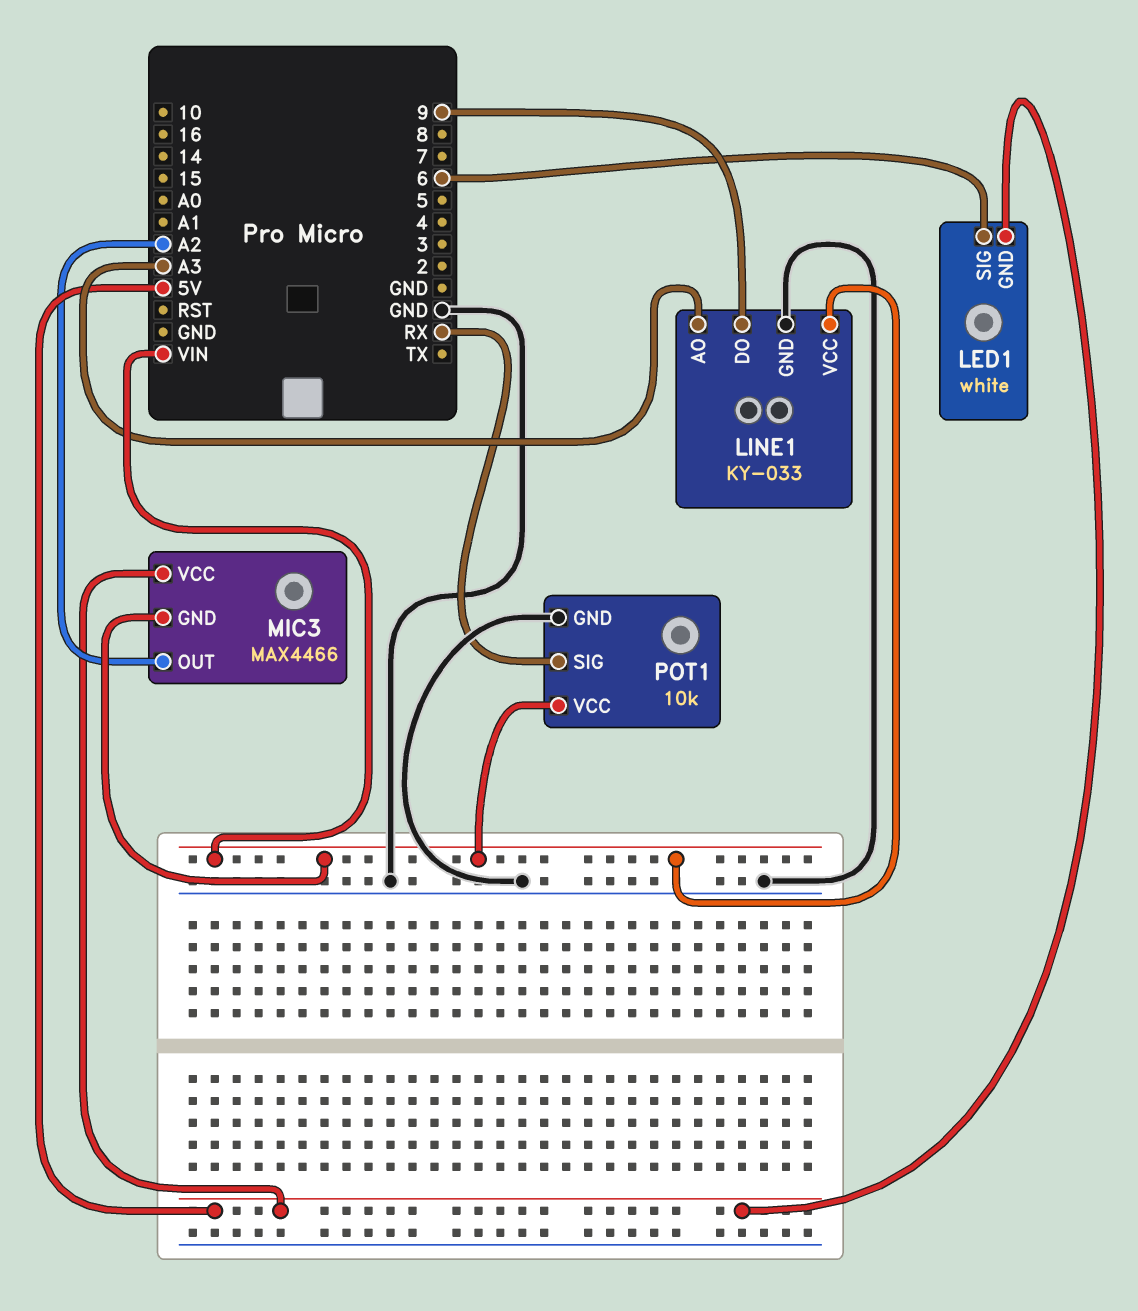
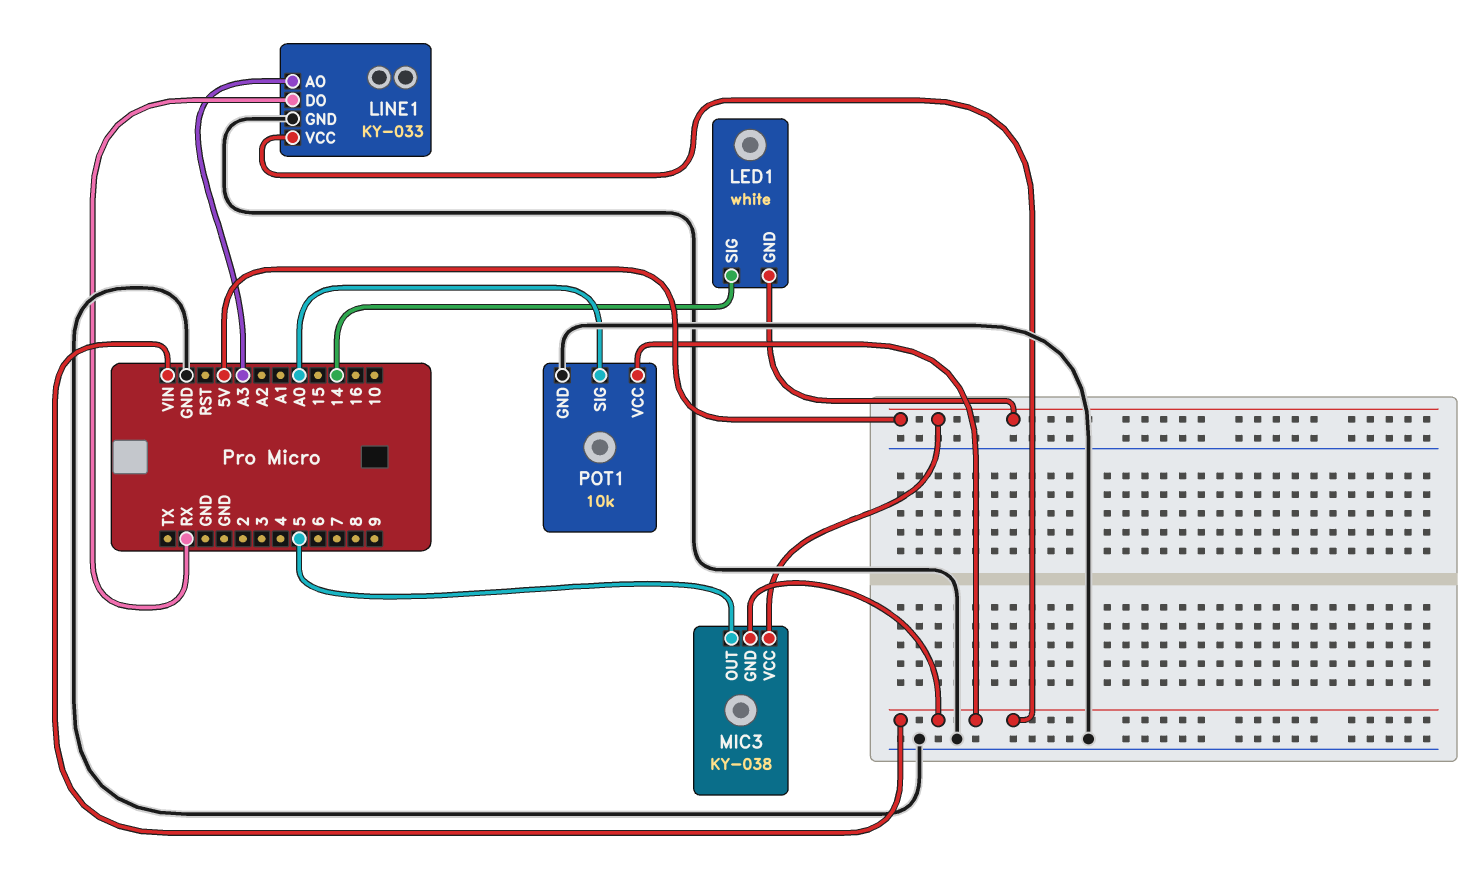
LED1 pin SIG: 6 -> 14
LINE1 pin DO: 9 -> RX
MIC3: MAX4466 -> KY-038
MIC3 pin OUT: A2 -> 5
POT1 pin SIG: RX -> A0

